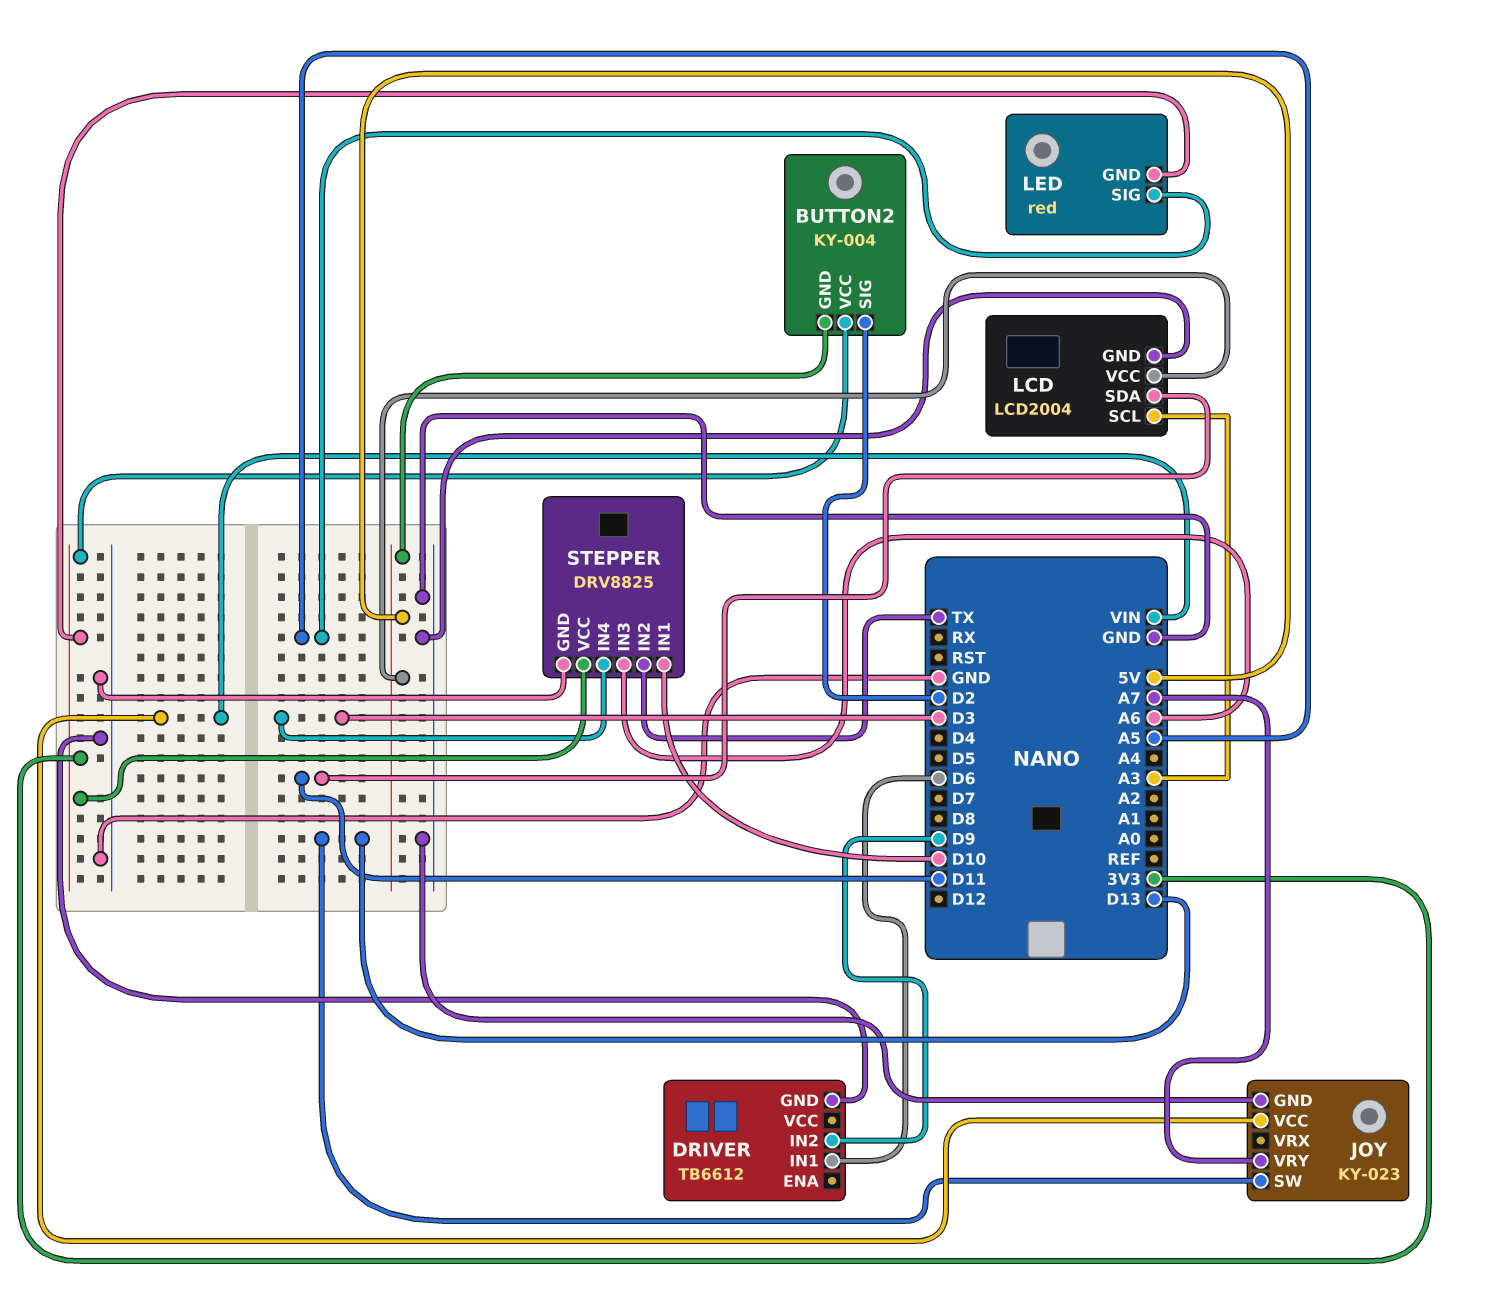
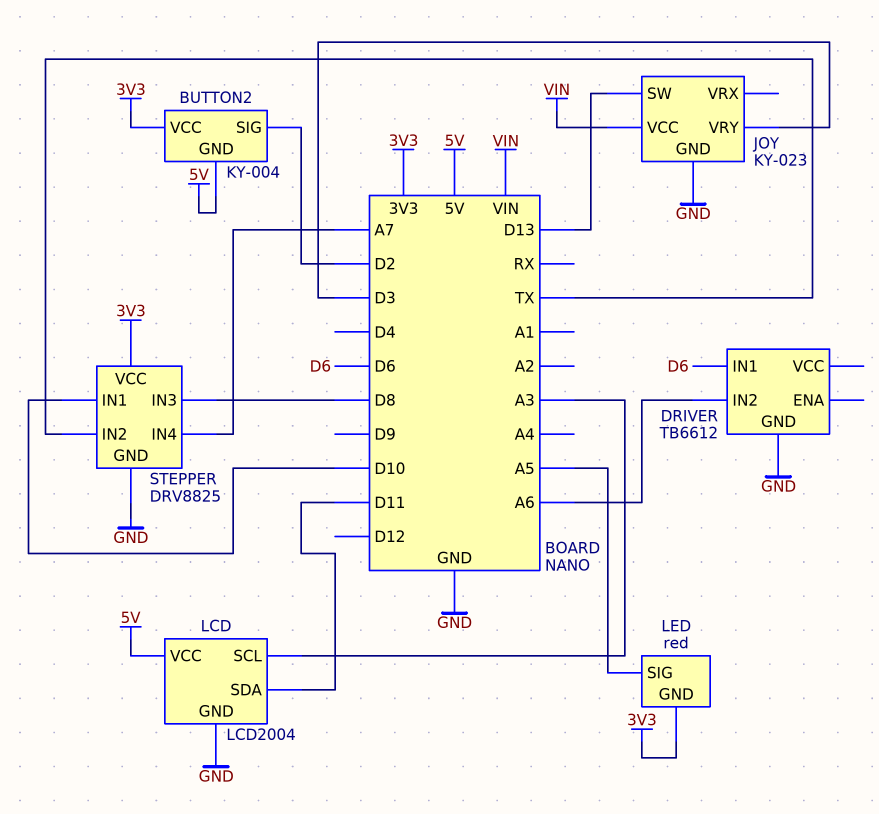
DRIVER pin IN2: D9 -> A6
JOY pin VRY: A7 -> D3
STEPPER pin IN3: A6 -> D8
STEPPER pin IN4: D3 -> A7

